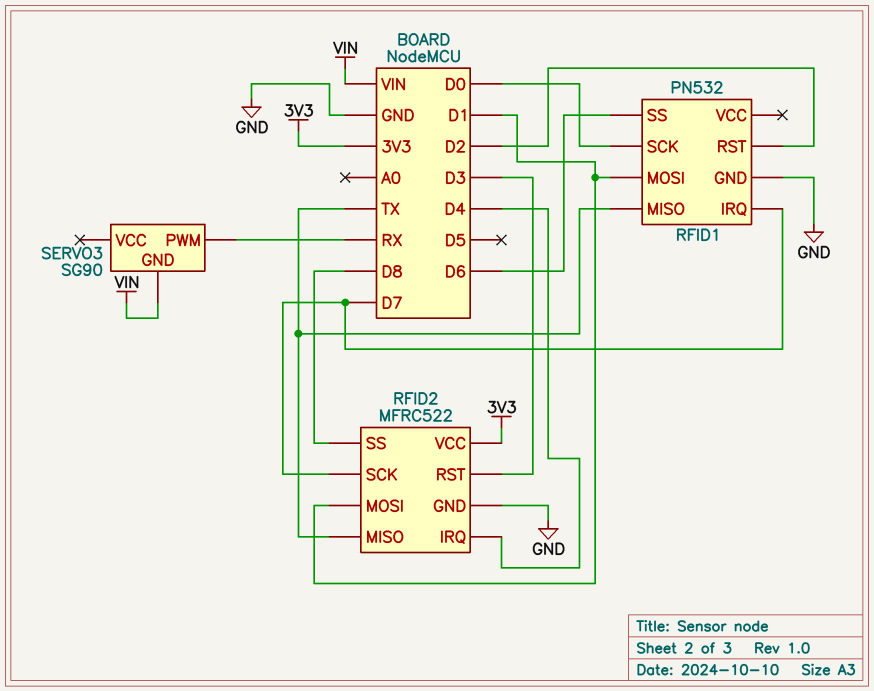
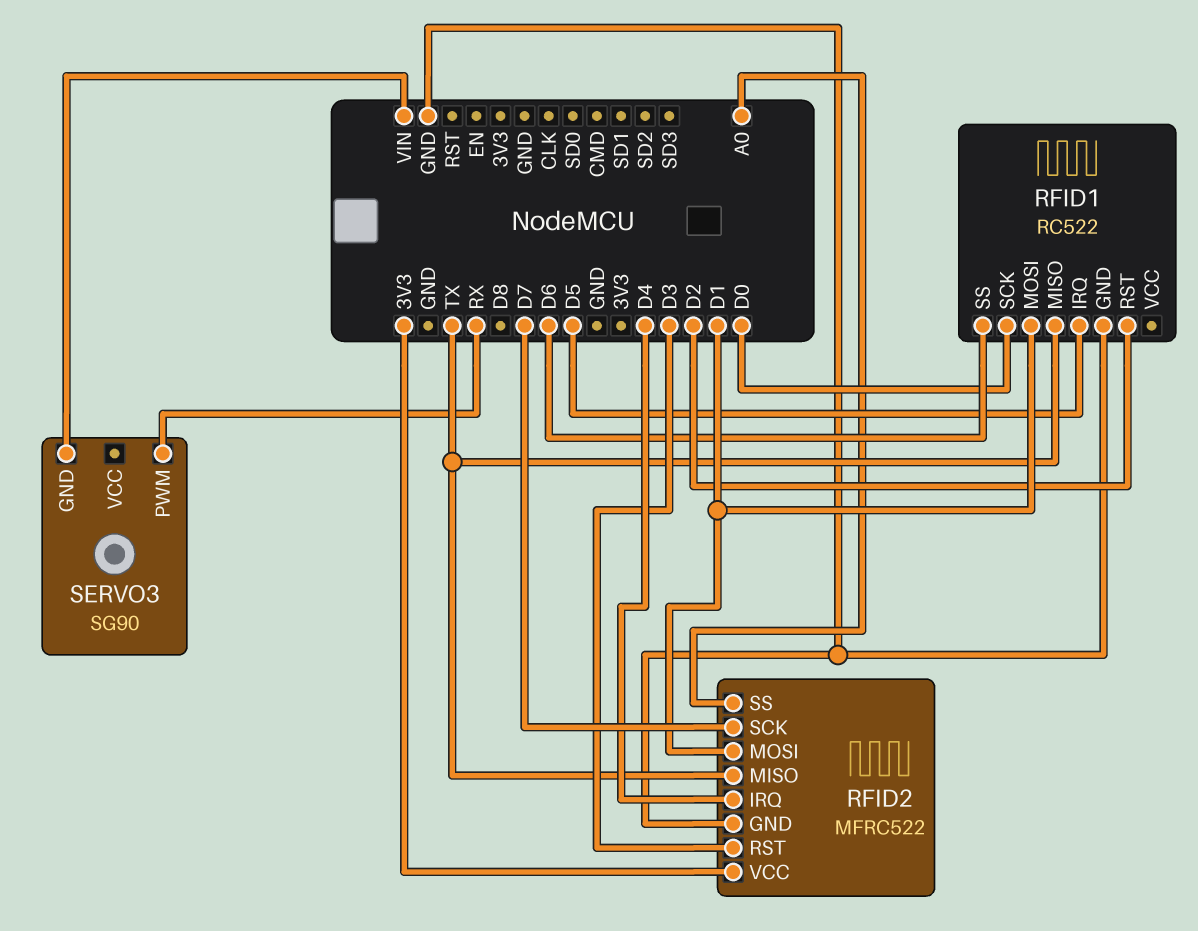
RFID1: PN532 -> RC522
RFID1 pin IRQ: D7 -> D5
RFID2 pin SS: D8 -> A0

